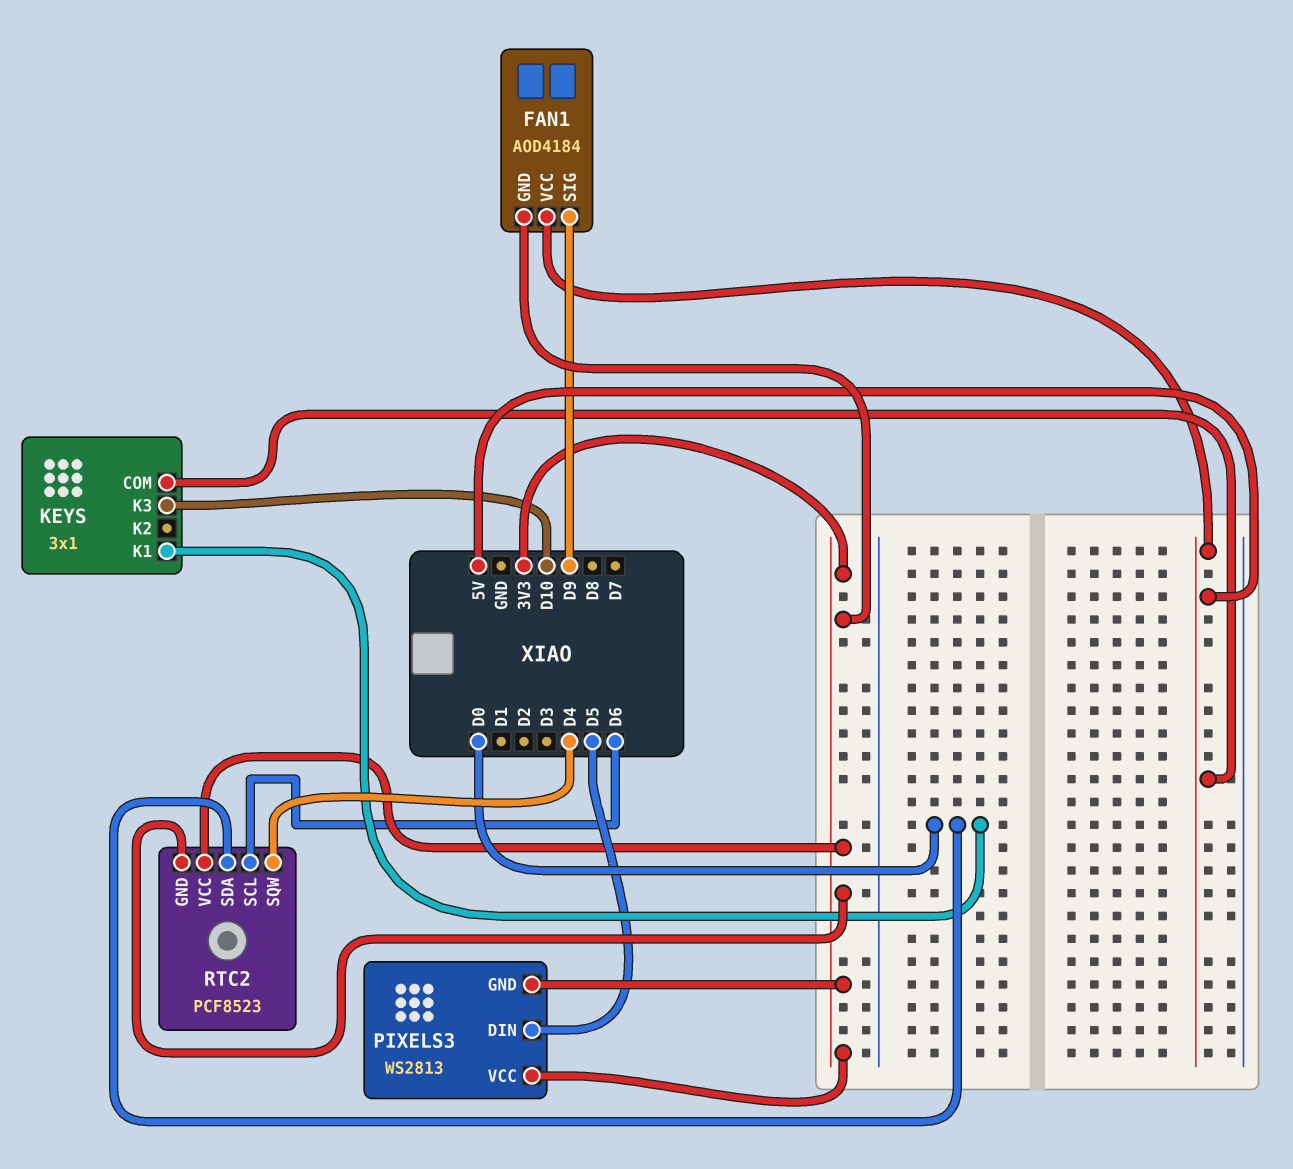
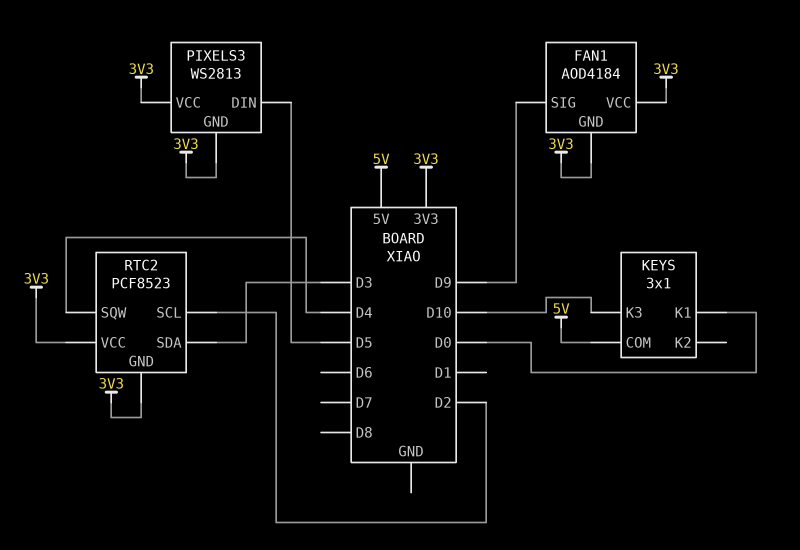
FAN1 pin VCC: 5V -> 3V3
RTC2 pin SCL: D6 -> D2
RTC2 pin SDA: D0 -> D3

